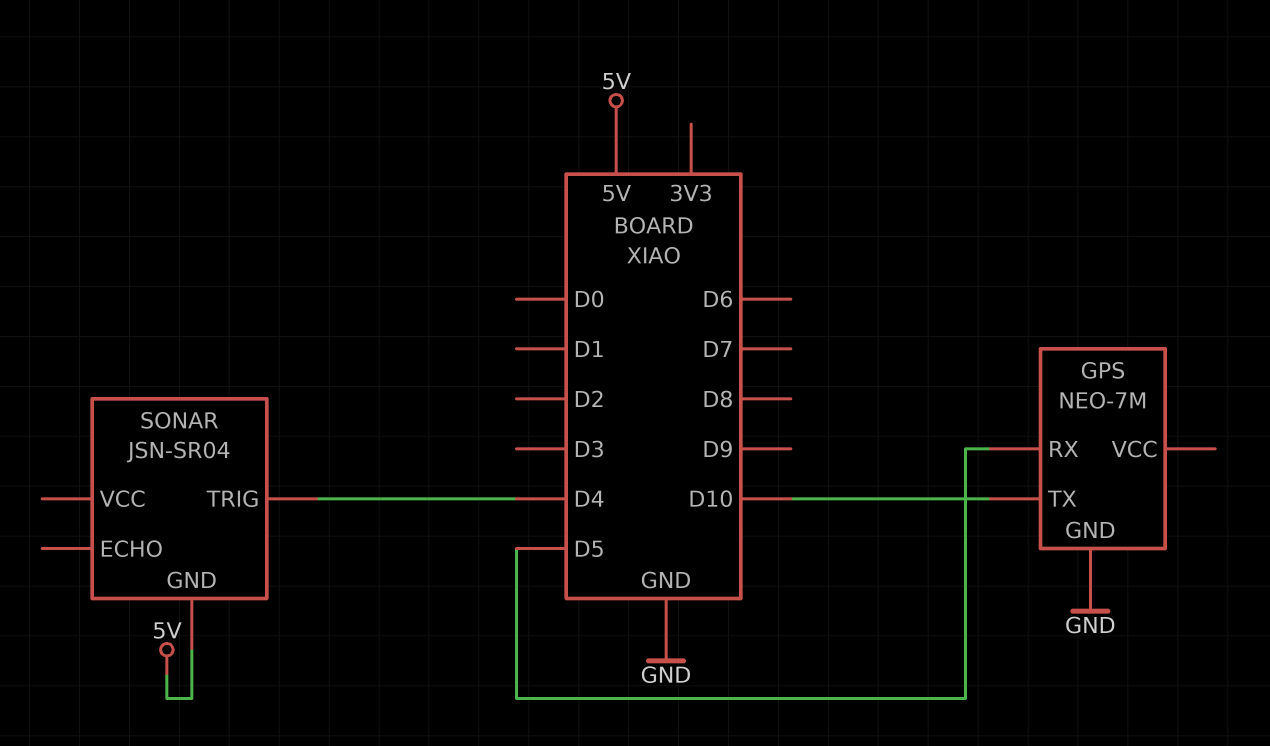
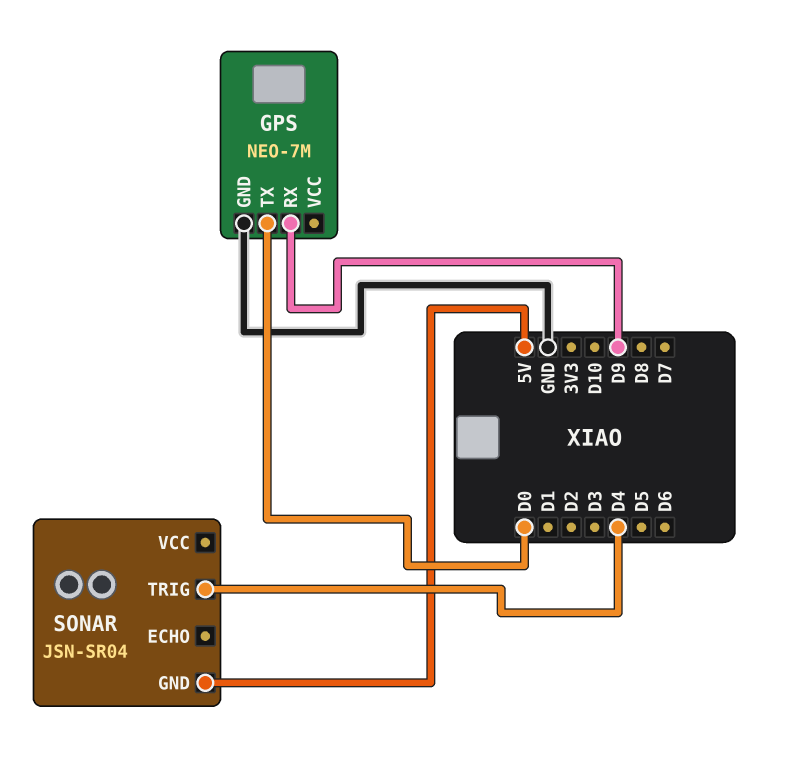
GPS pin RX: D5 -> D9
GPS pin TX: D10 -> D0

